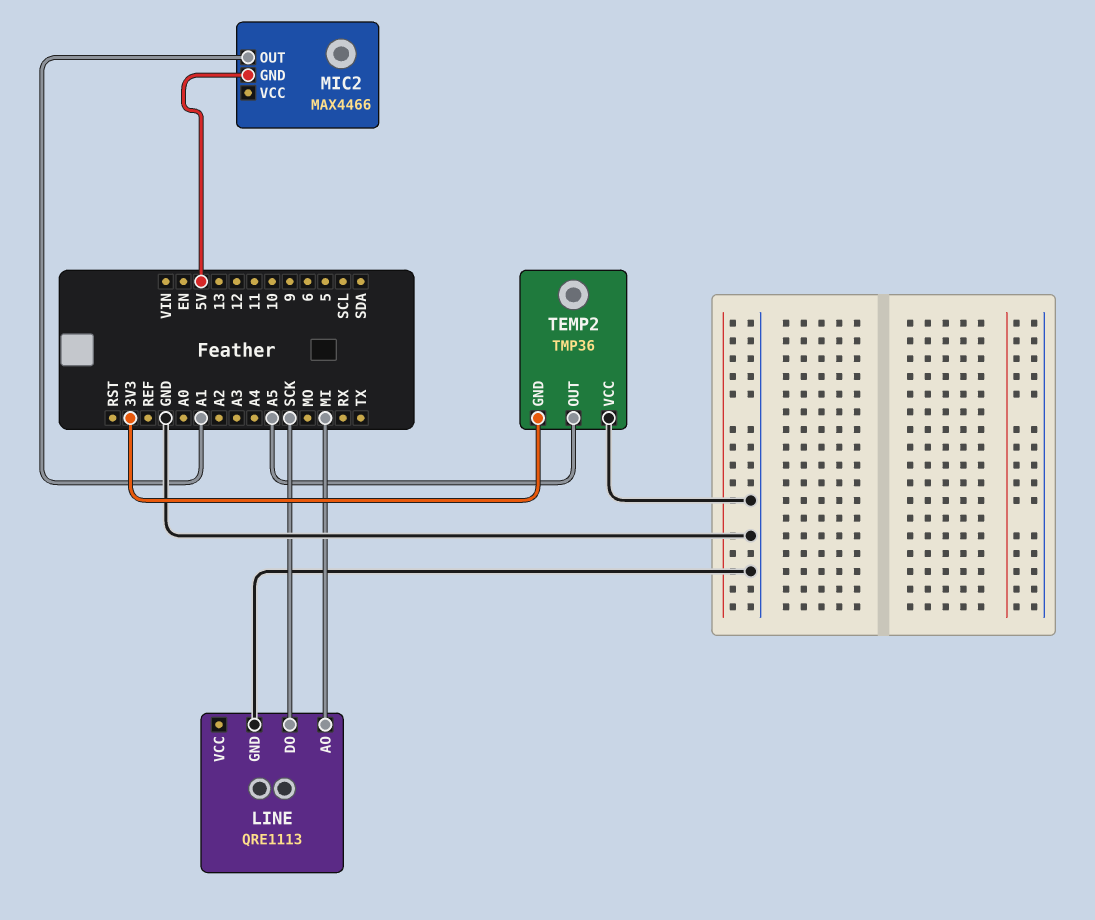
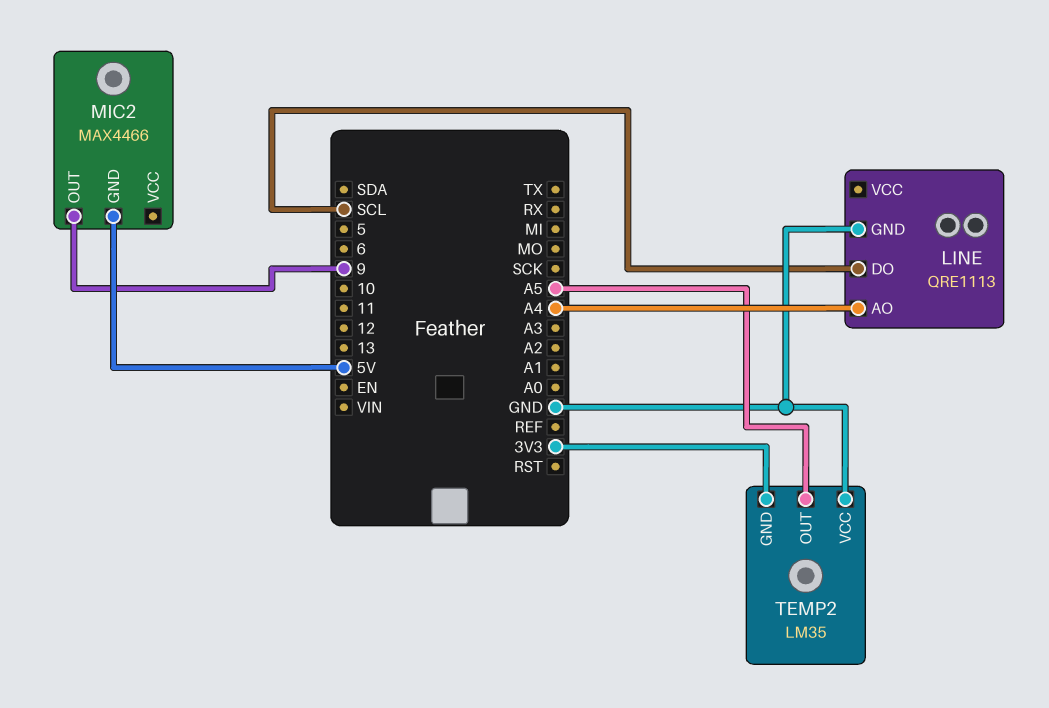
LINE pin AO: MI -> A4
LINE pin DO: SCK -> SCL
MIC2 pin OUT: A1 -> 9
TEMP2: TMP36 -> LM35

